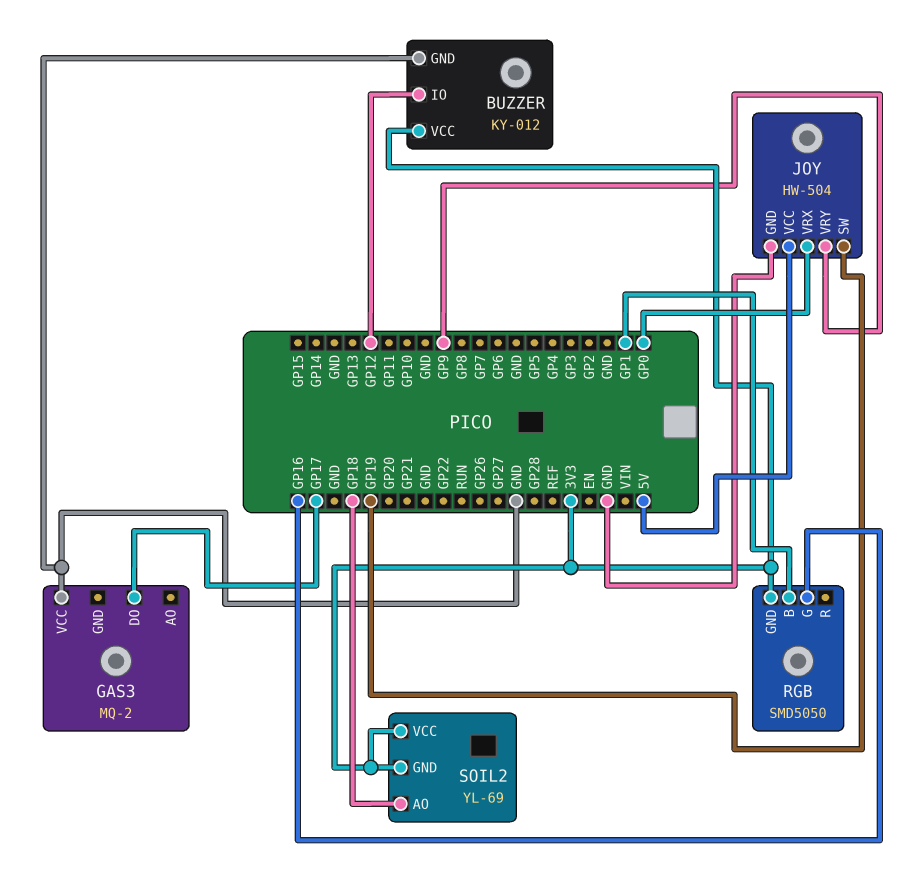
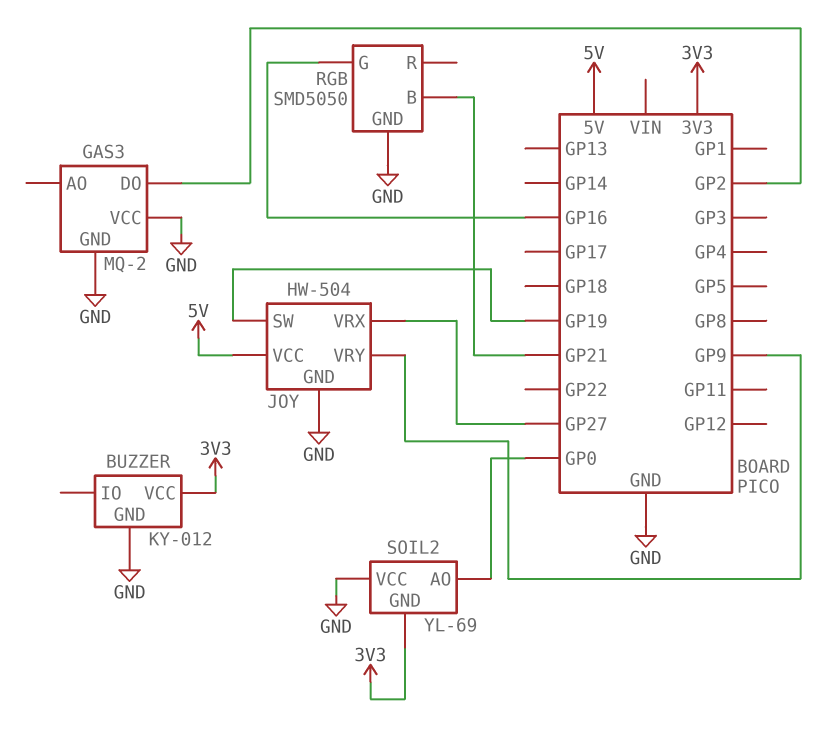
BUZZER pin IO: GP12 -> none
GAS3 pin DO: GP17 -> GP2
GAS3 pin GND: none -> GND
JOY pin VRX: GP0 -> GP27
RGB pin B: GP1 -> GP21
RGB pin GND: 3V3 -> GND
SOIL2 pin AO: GP18 -> GP0
SOIL2 pin VCC: 3V3 -> GND

